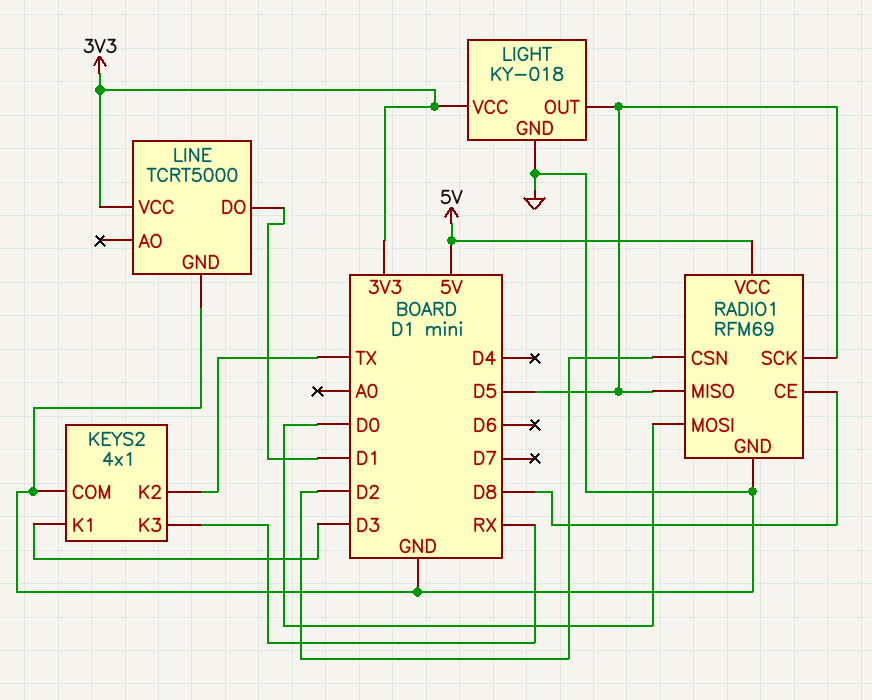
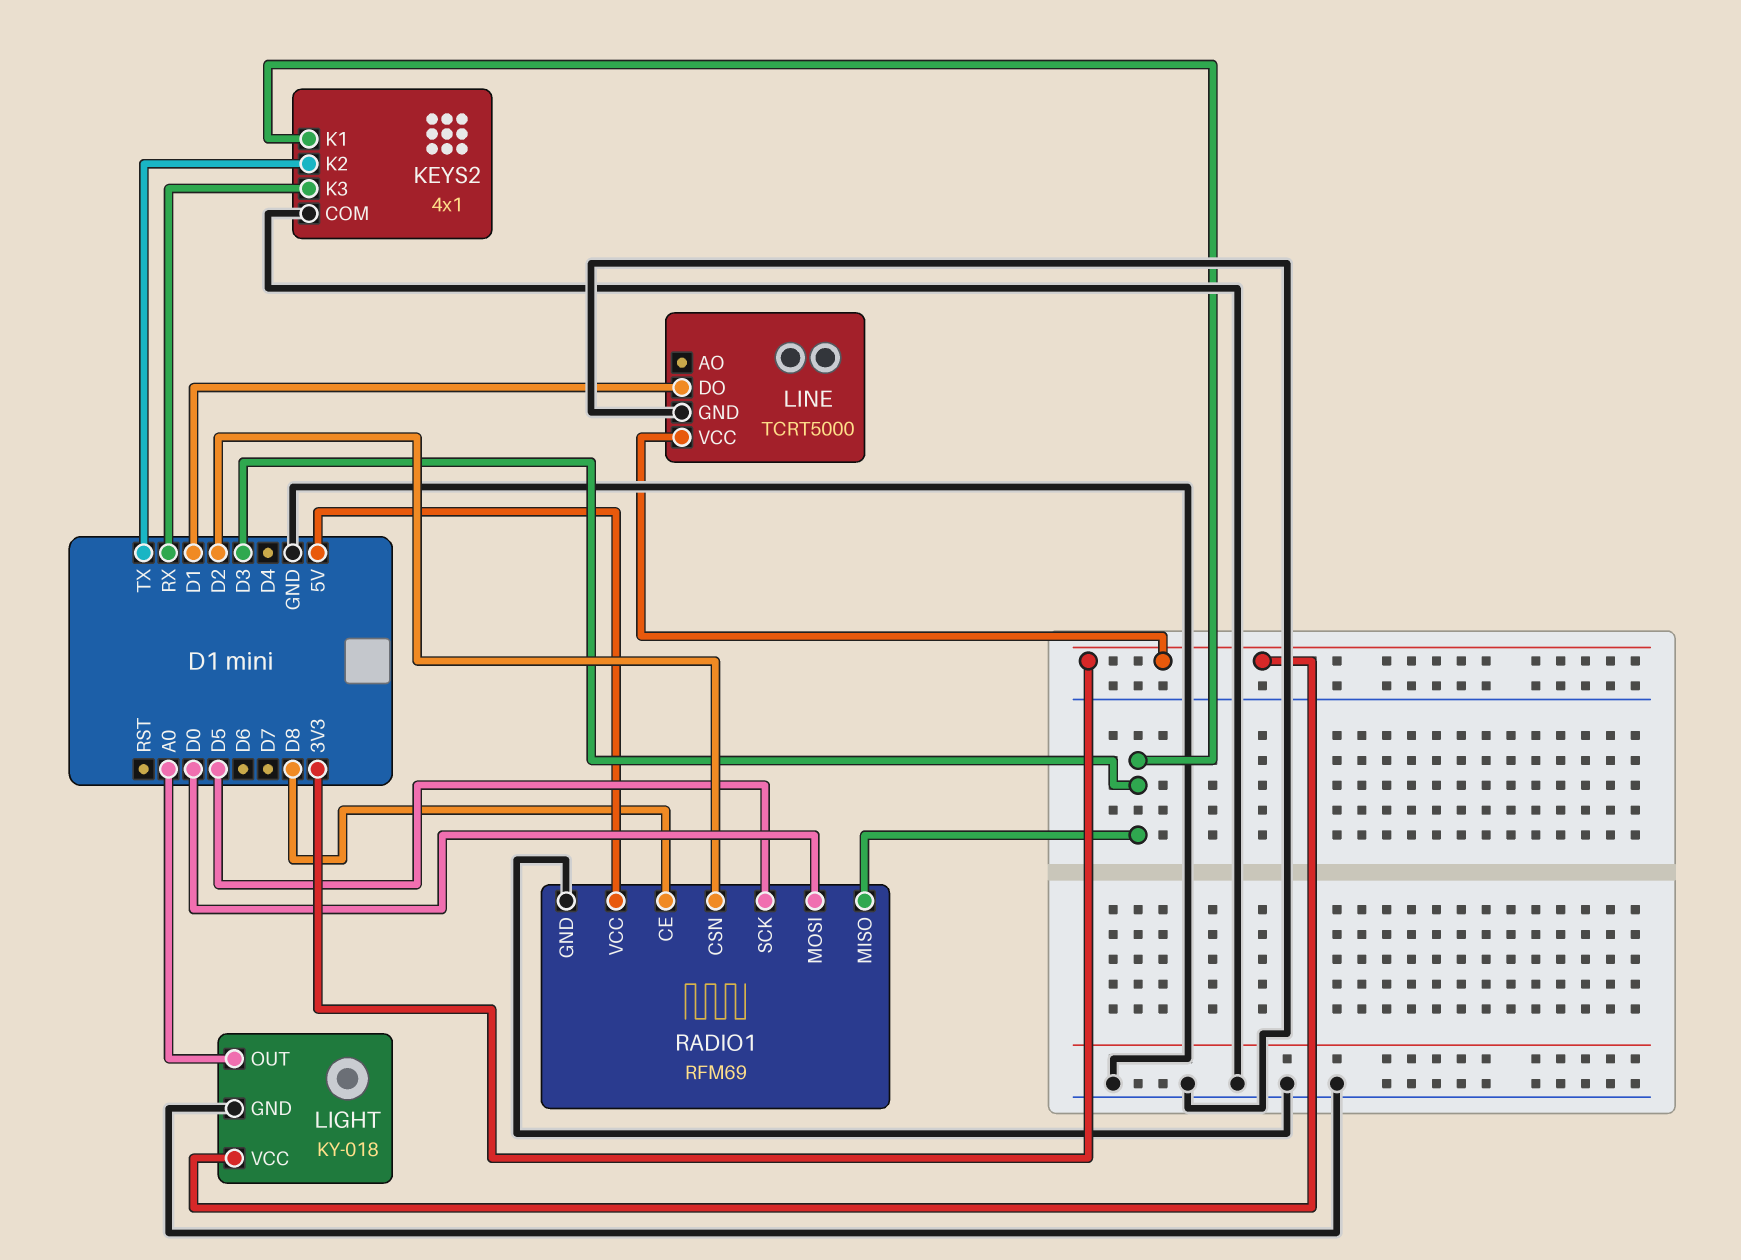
LIGHT pin OUT: D5 -> A0
RADIO1 pin MISO: D5 -> D3

